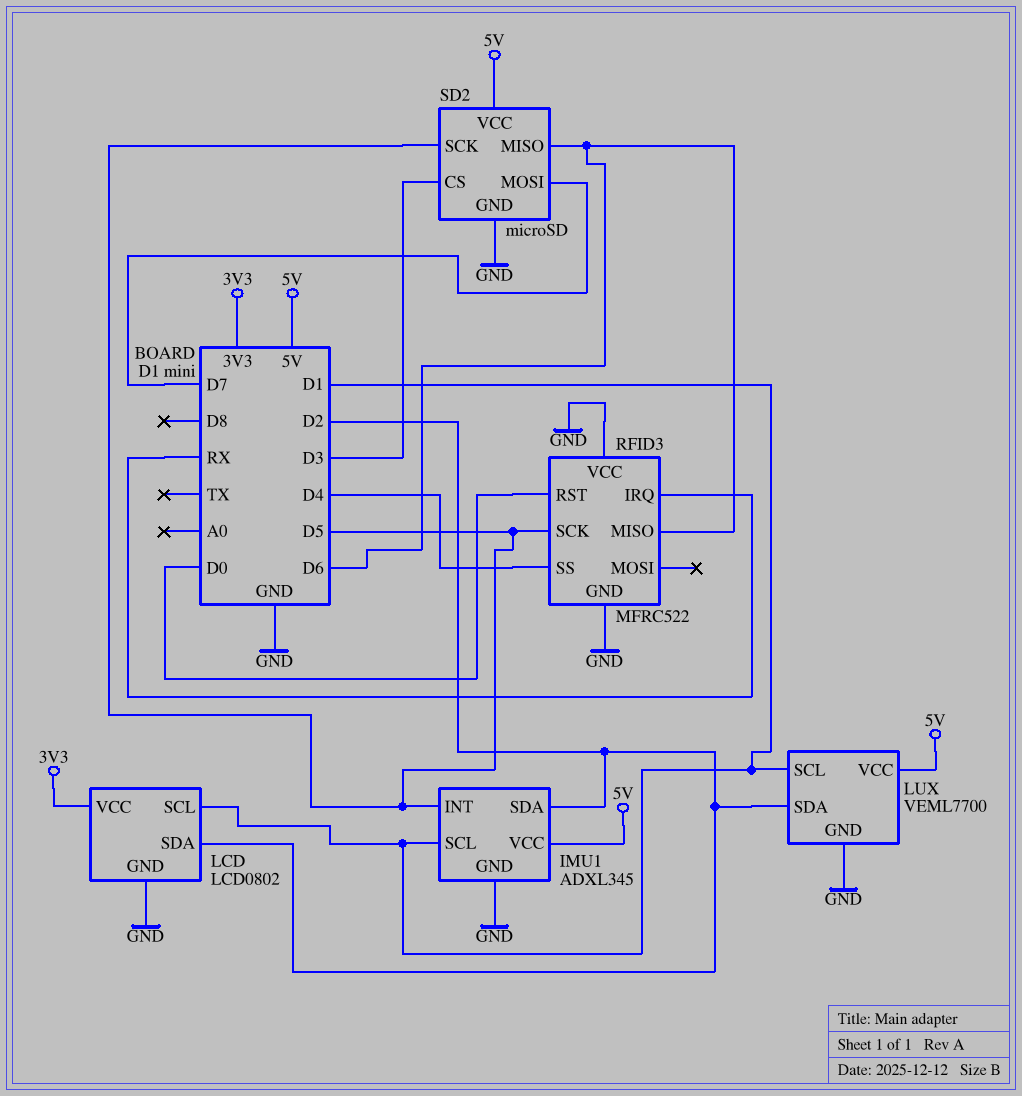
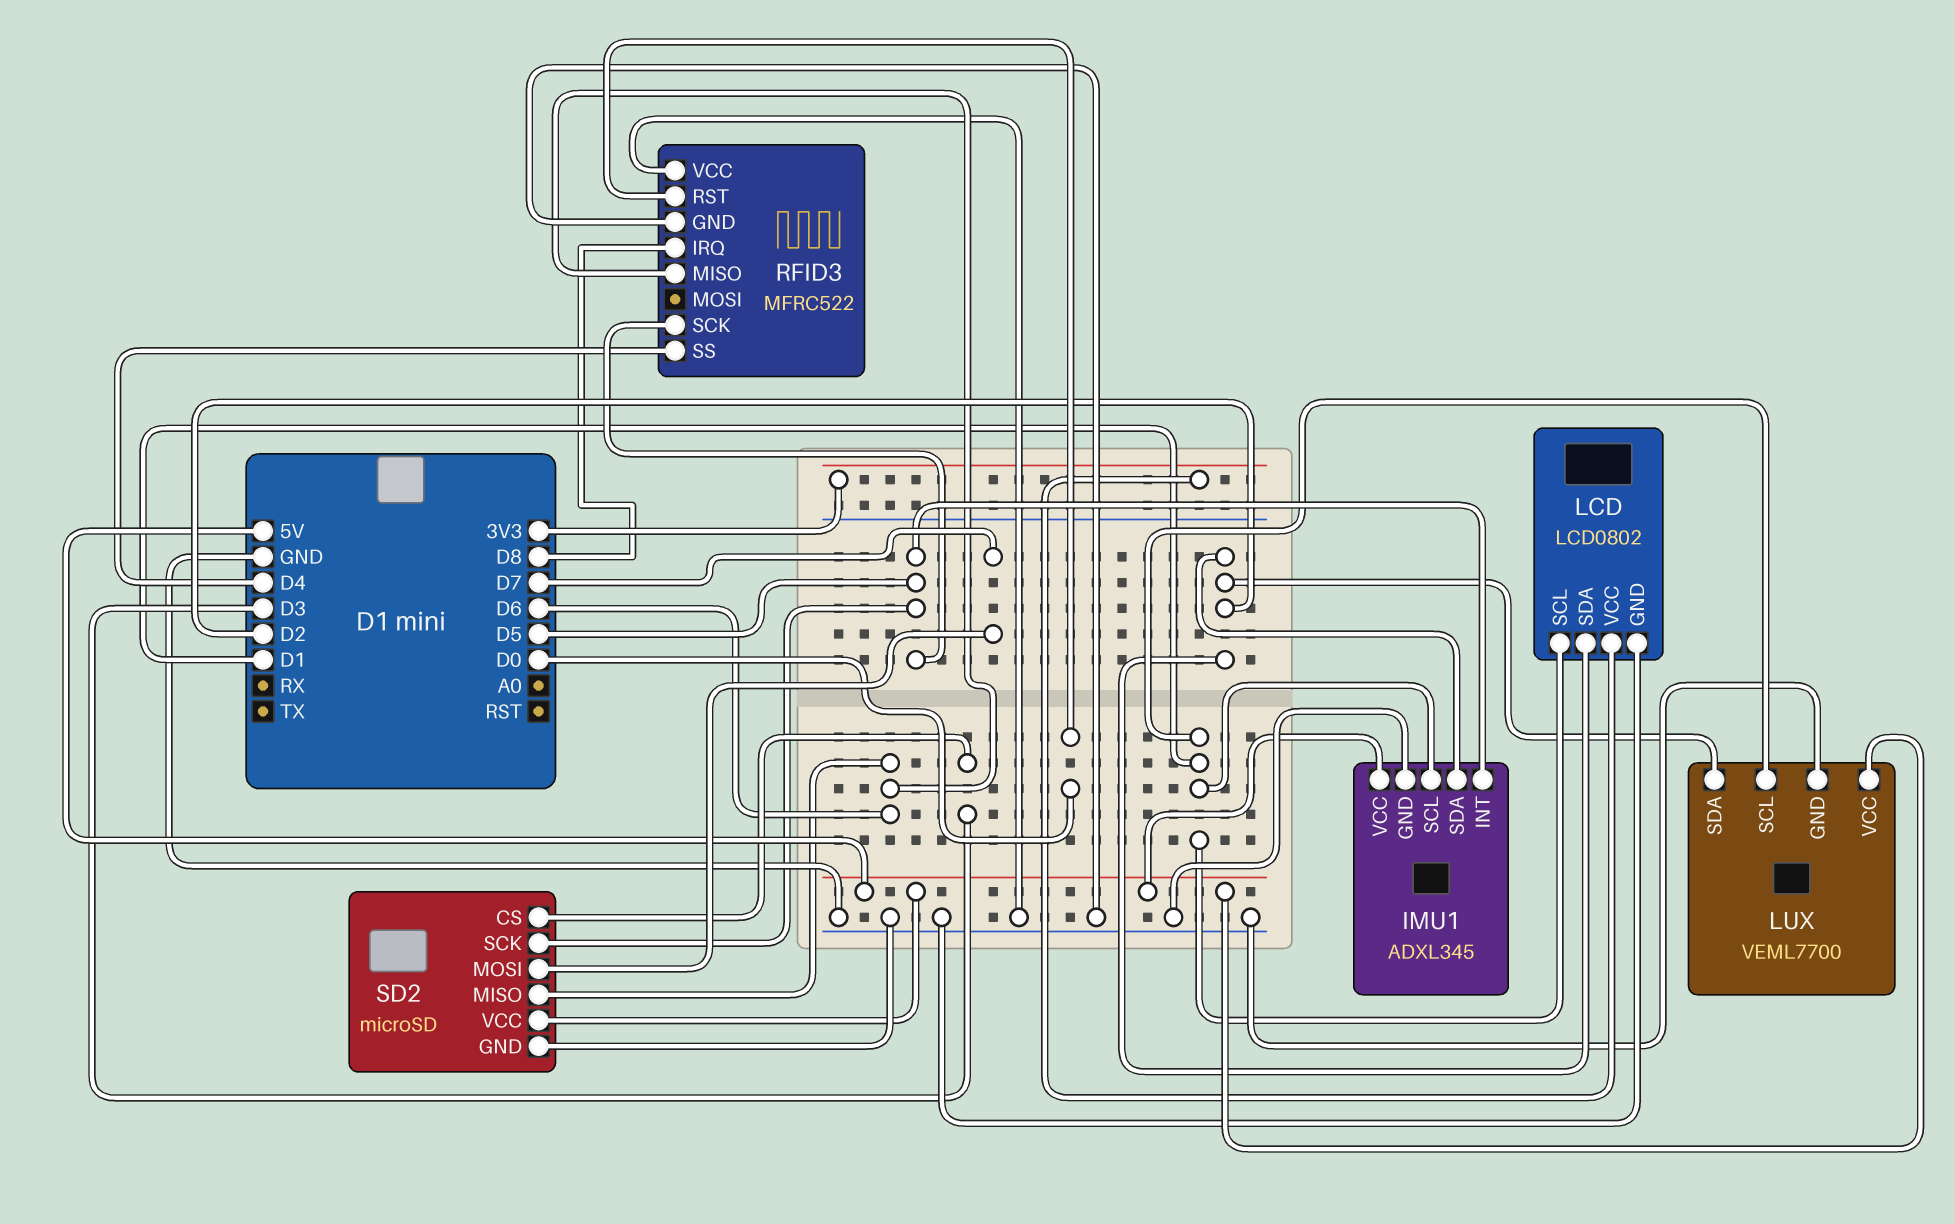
RFID3 pin IRQ: RX -> D8

